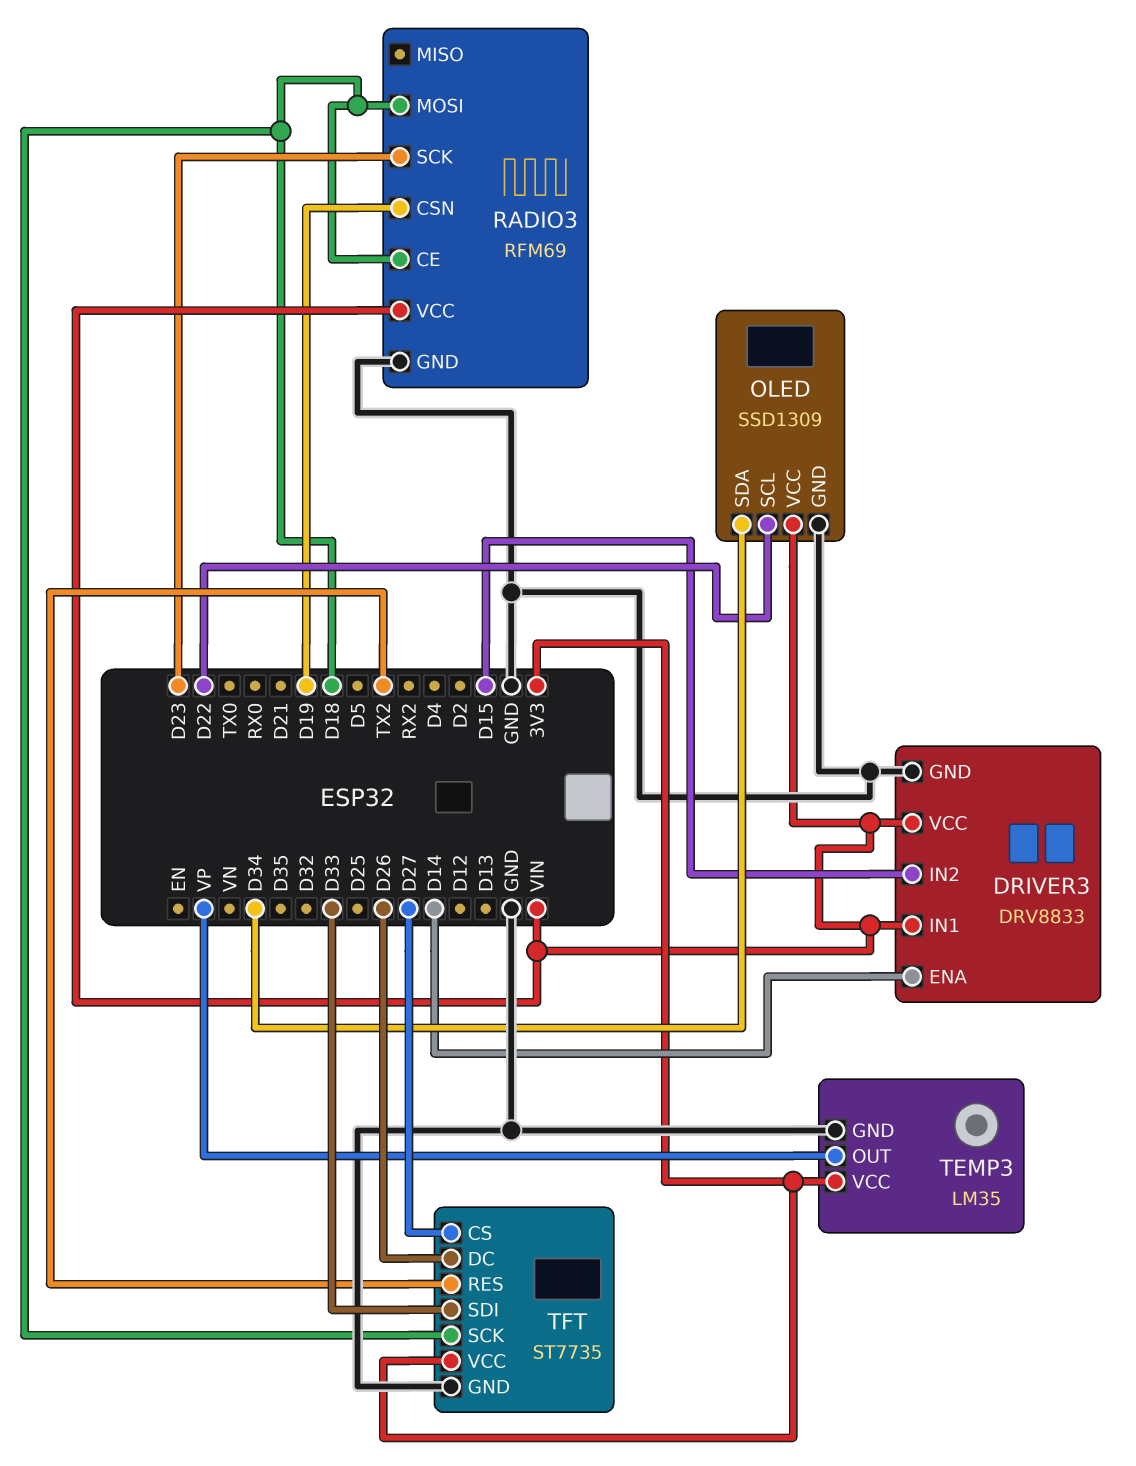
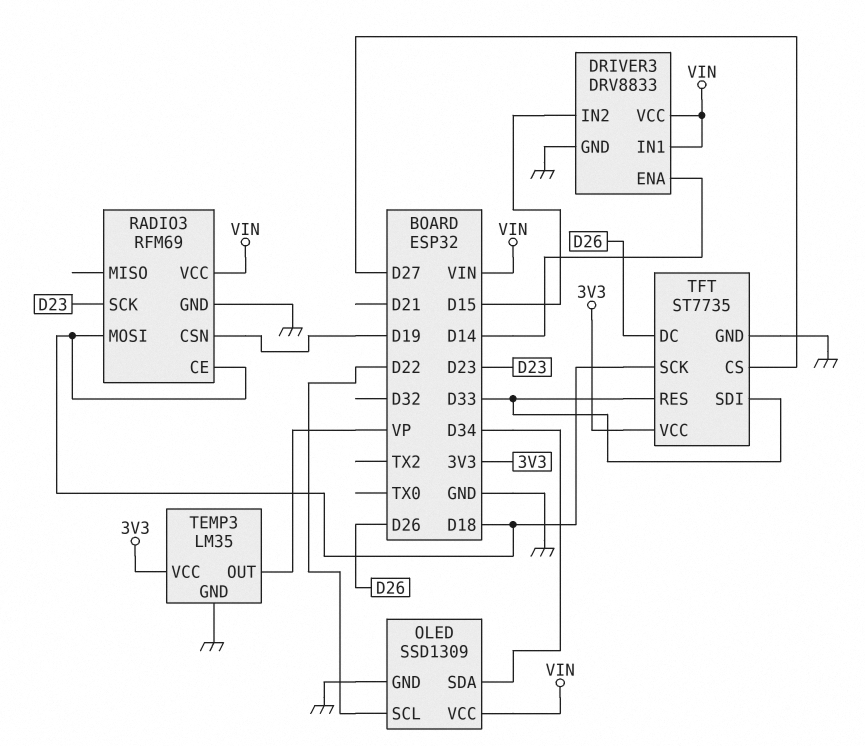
TFT pin RES: TX2 -> D33

